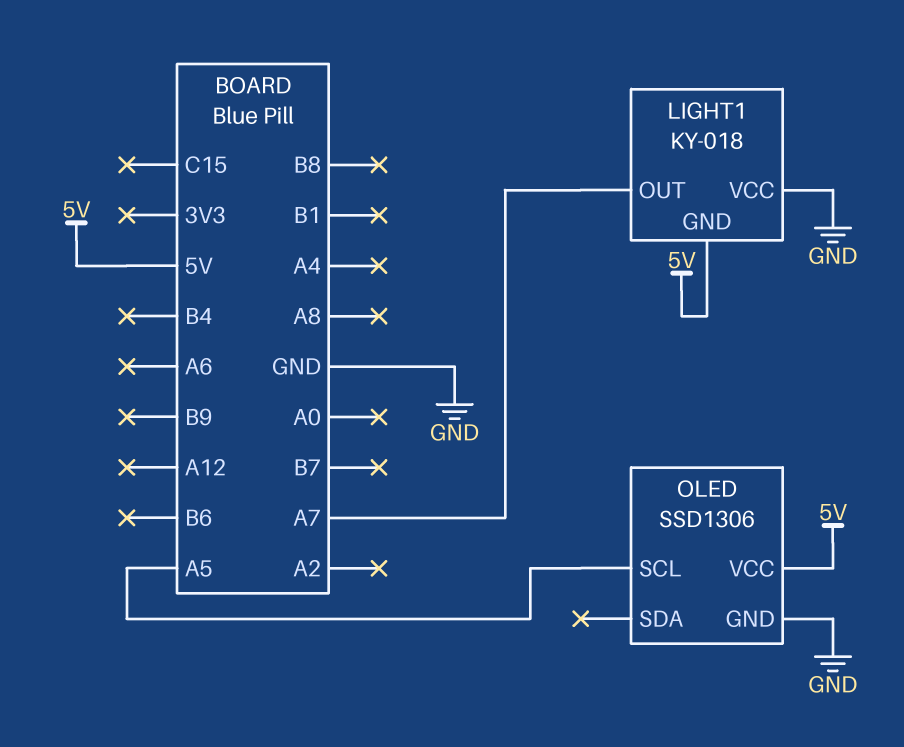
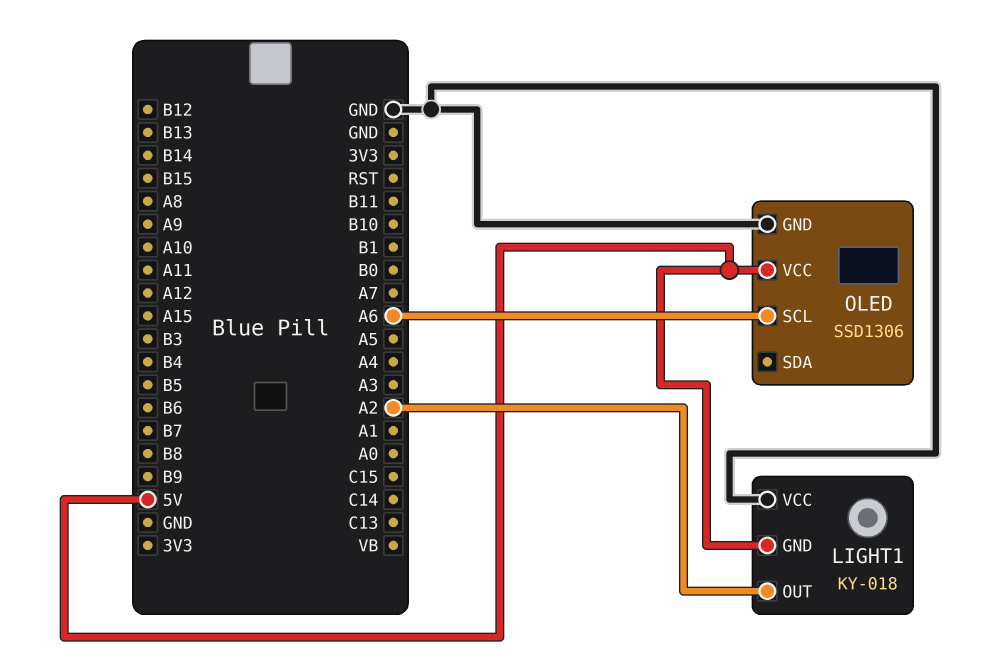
LIGHT1 pin OUT: A7 -> A2
OLED pin SCL: A5 -> A6

